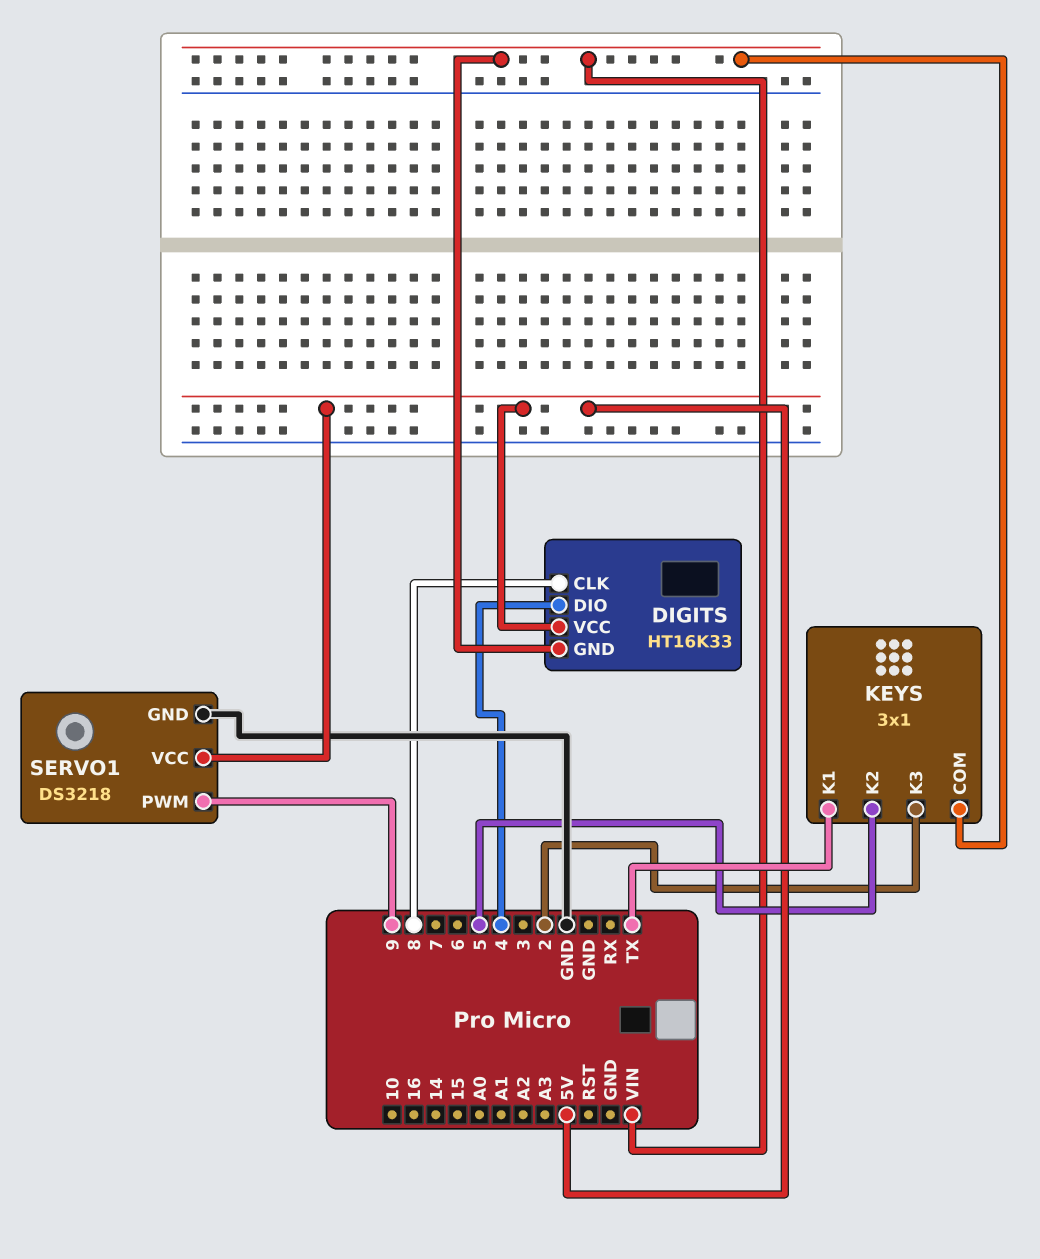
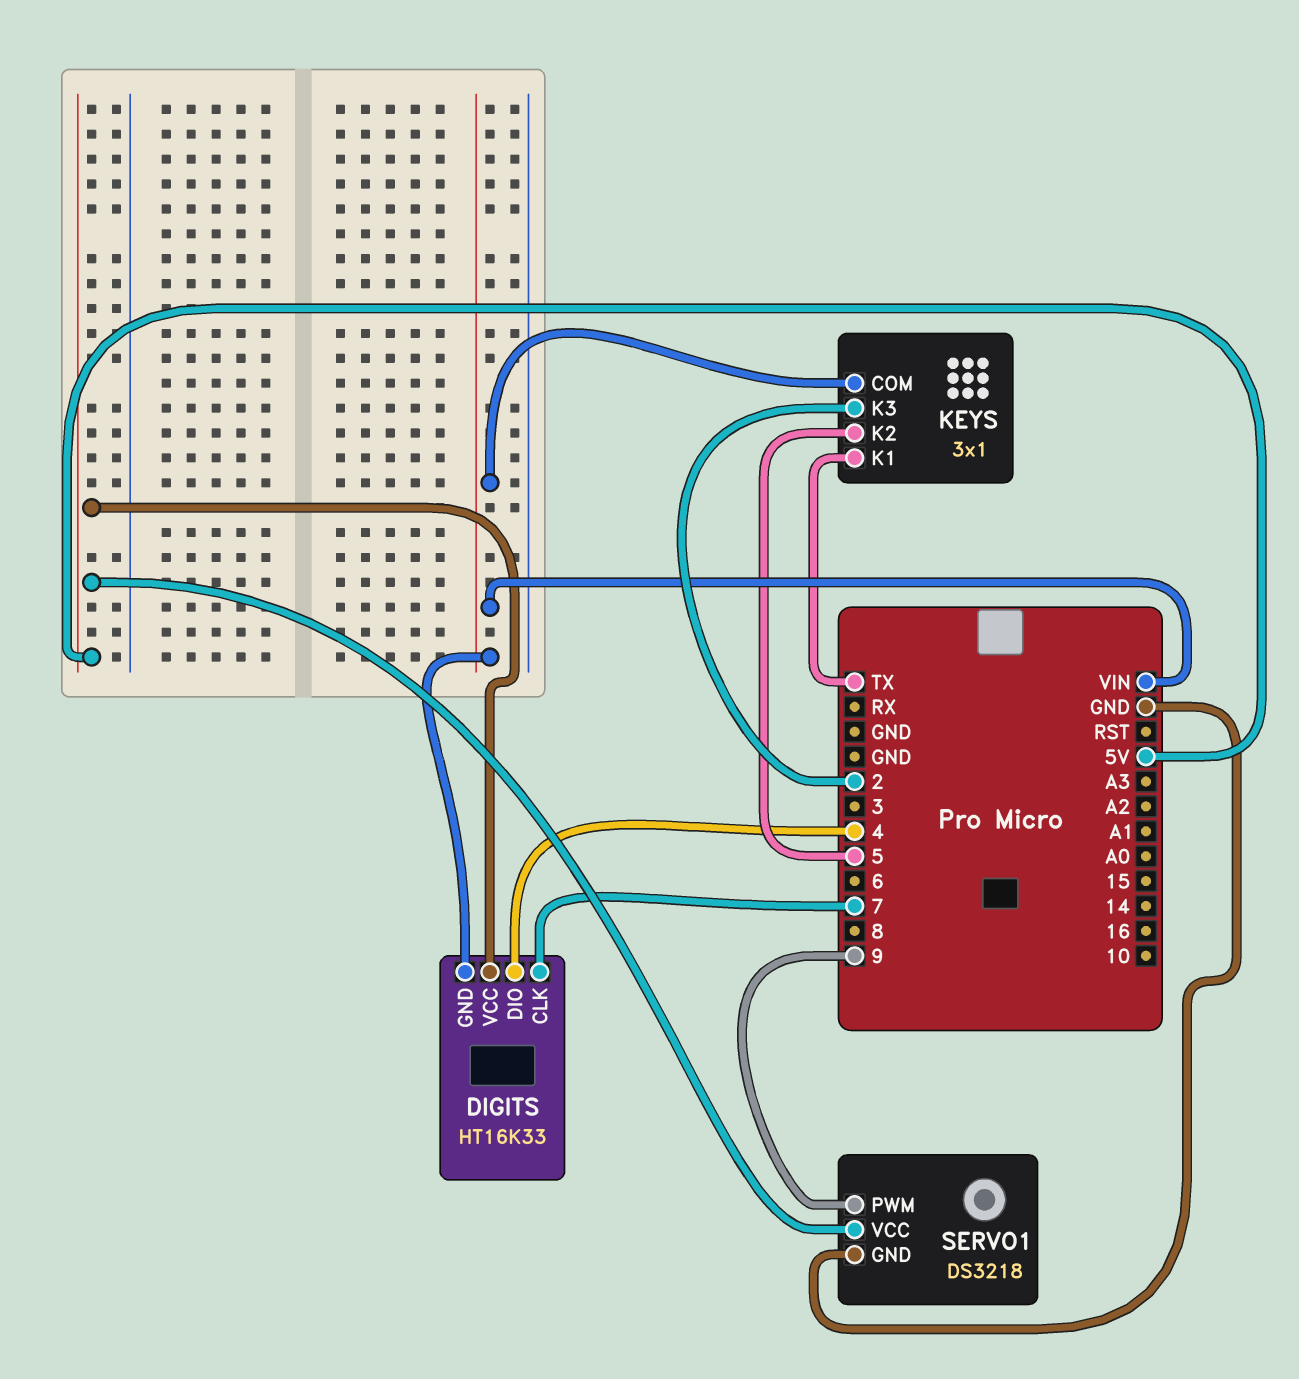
DIGITS pin CLK: 8 -> 7

